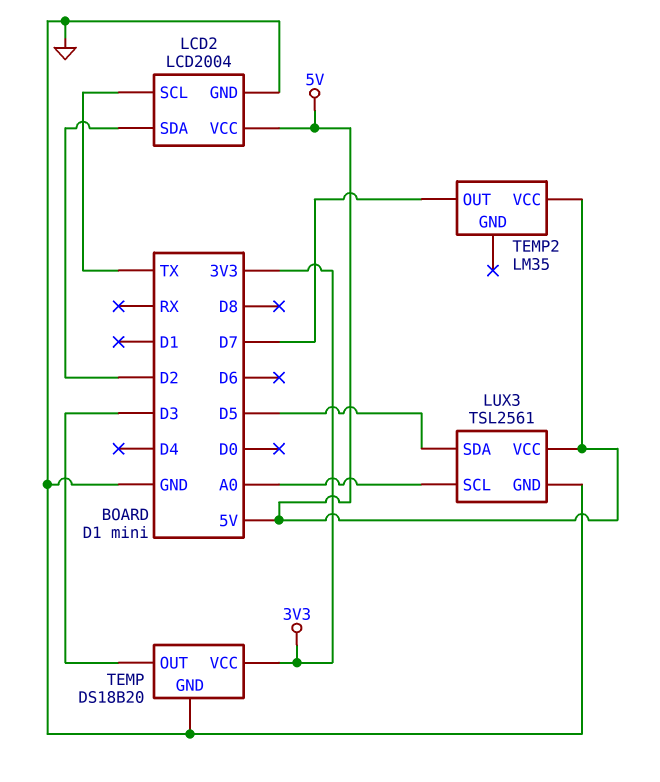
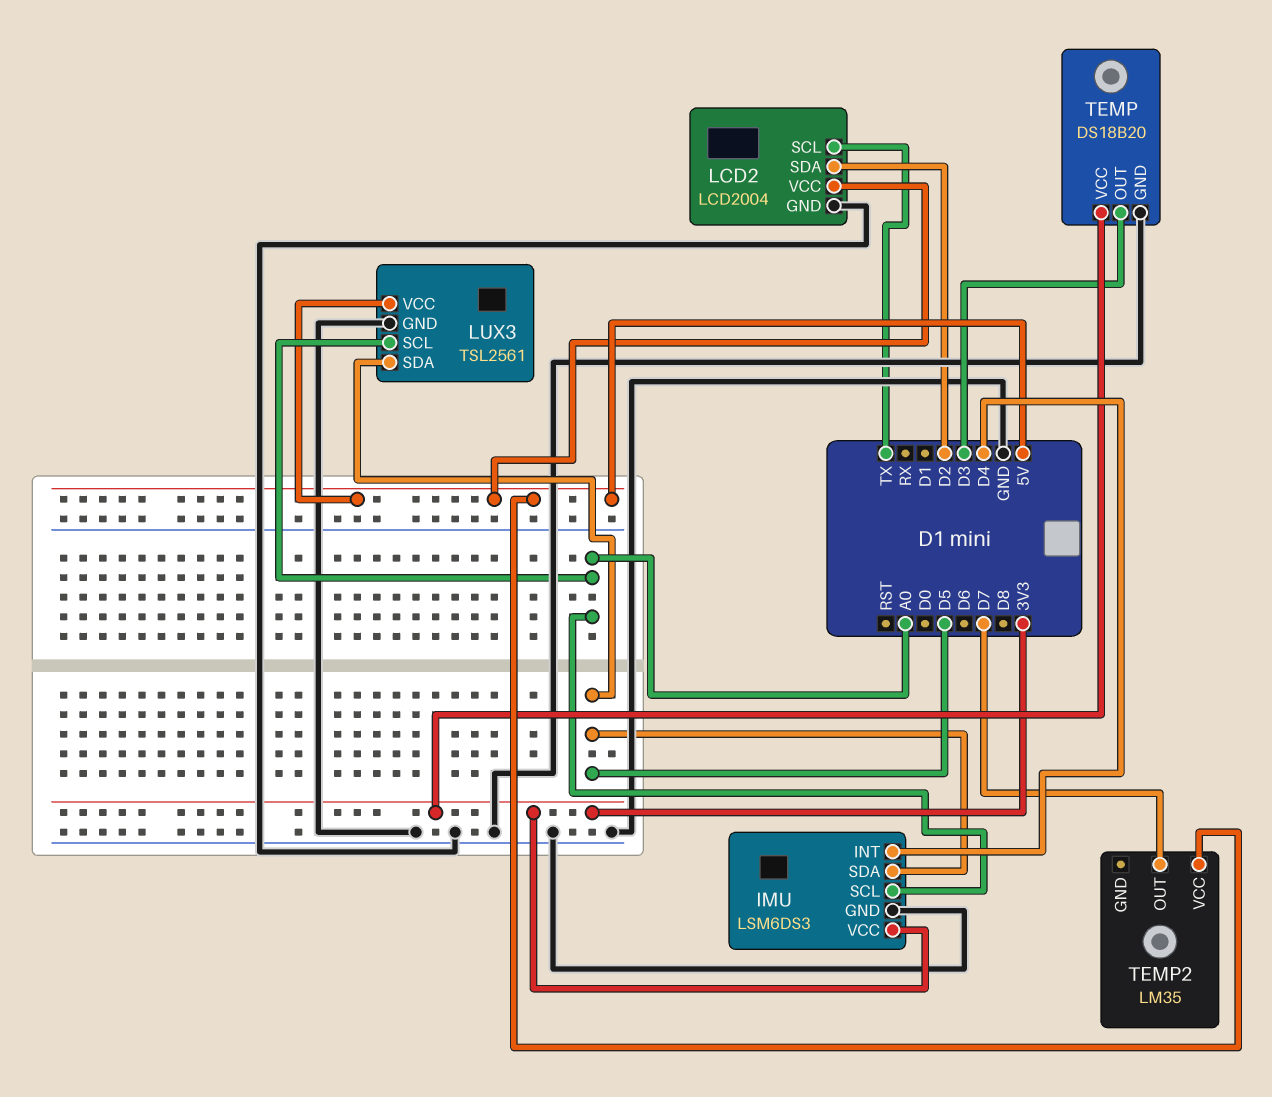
IMU: none -> LSM6DS3
IMU pin GND: none -> GND
IMU pin INT: none -> D4
IMU pin SCL: none -> A0
IMU pin SDA: none -> D5
IMU pin VCC: none -> 3V3

